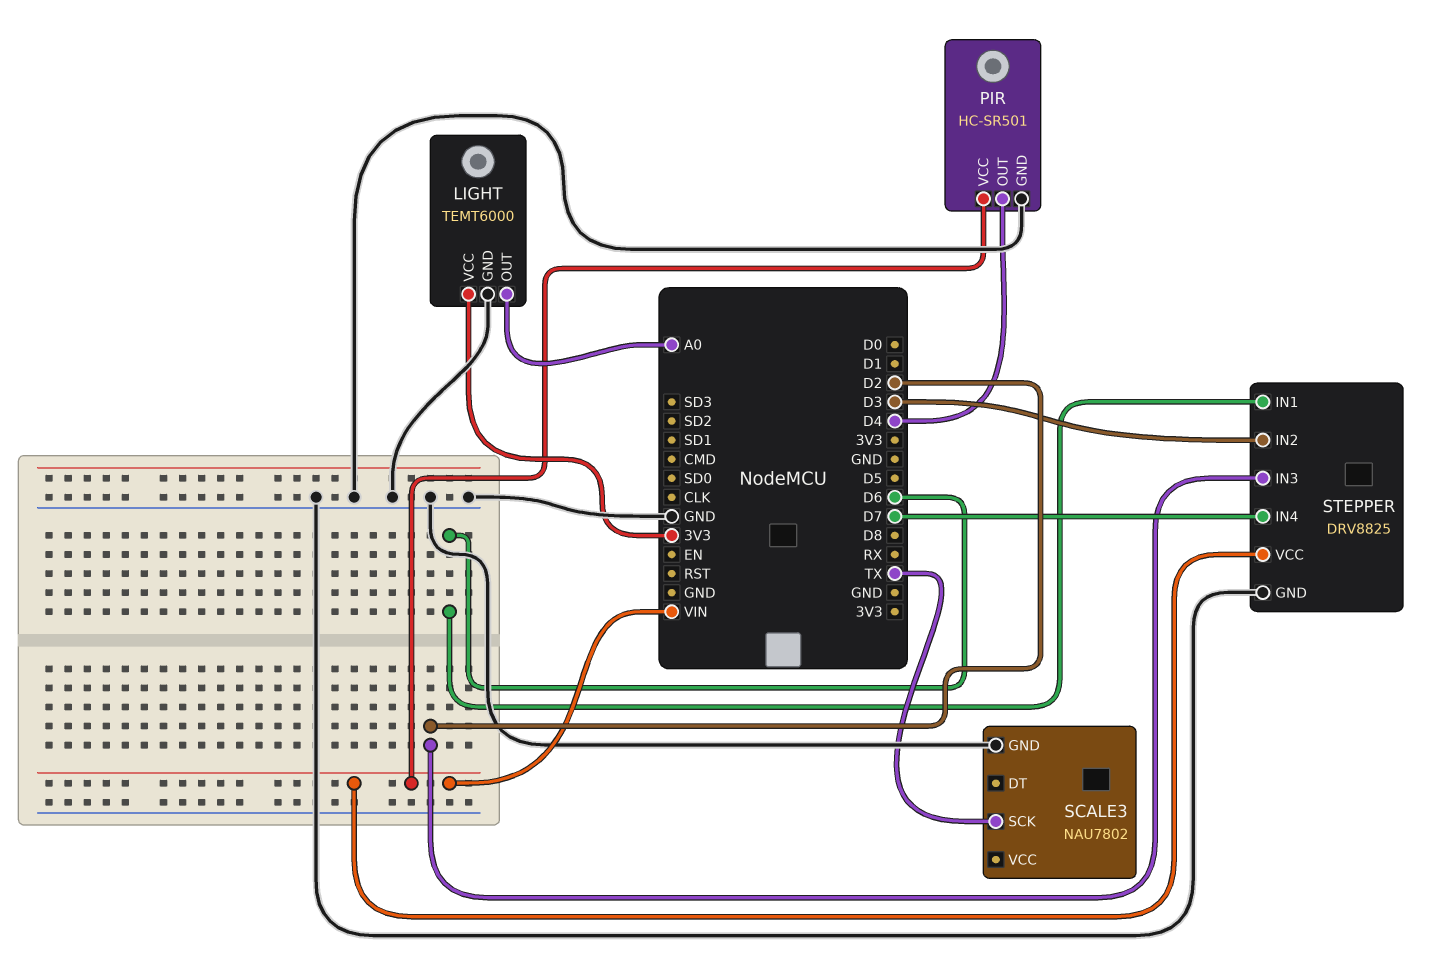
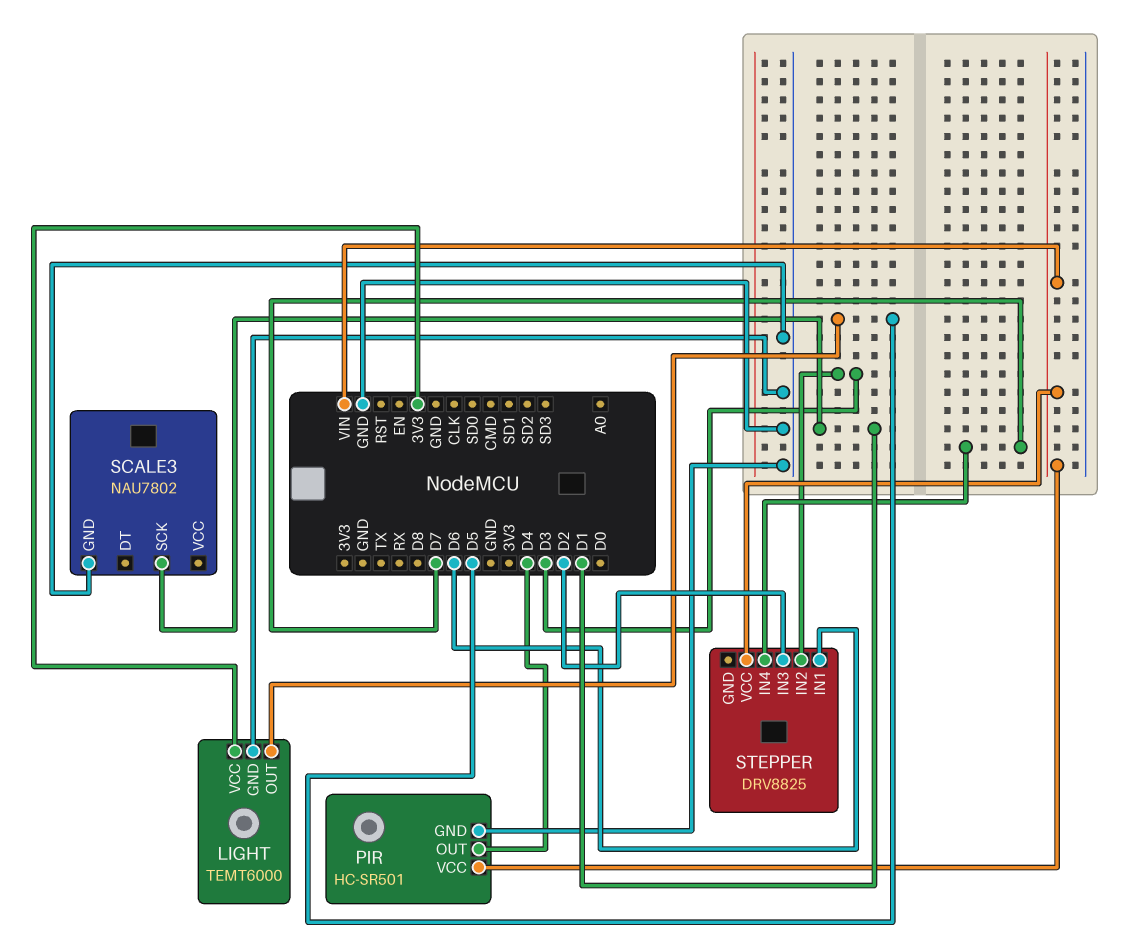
LIGHT pin OUT: A0 -> D5
SCALE3 pin SCK: TX -> D1
STEPPER pin GND: GND -> none

